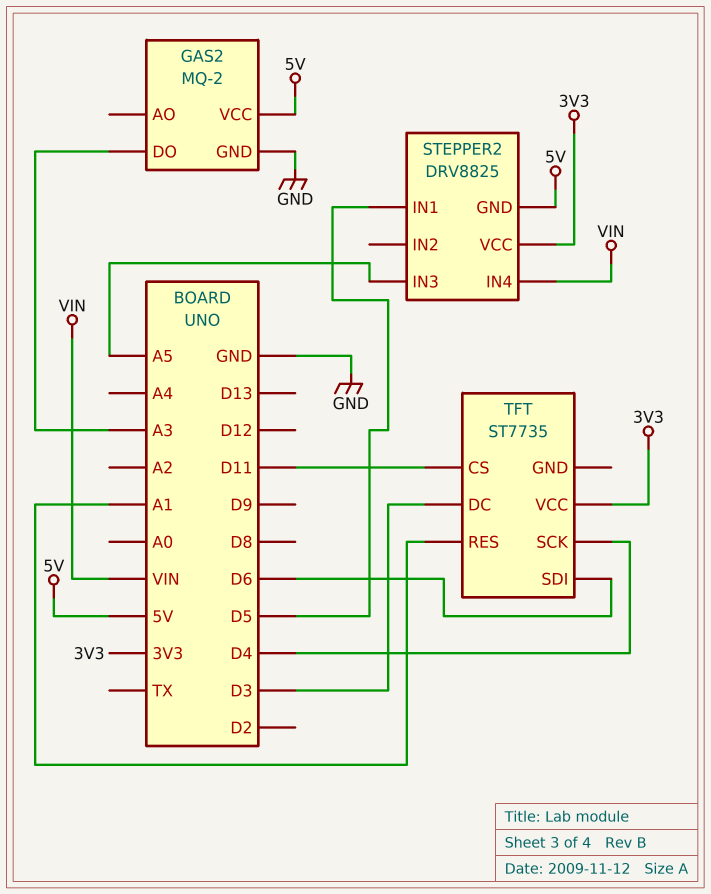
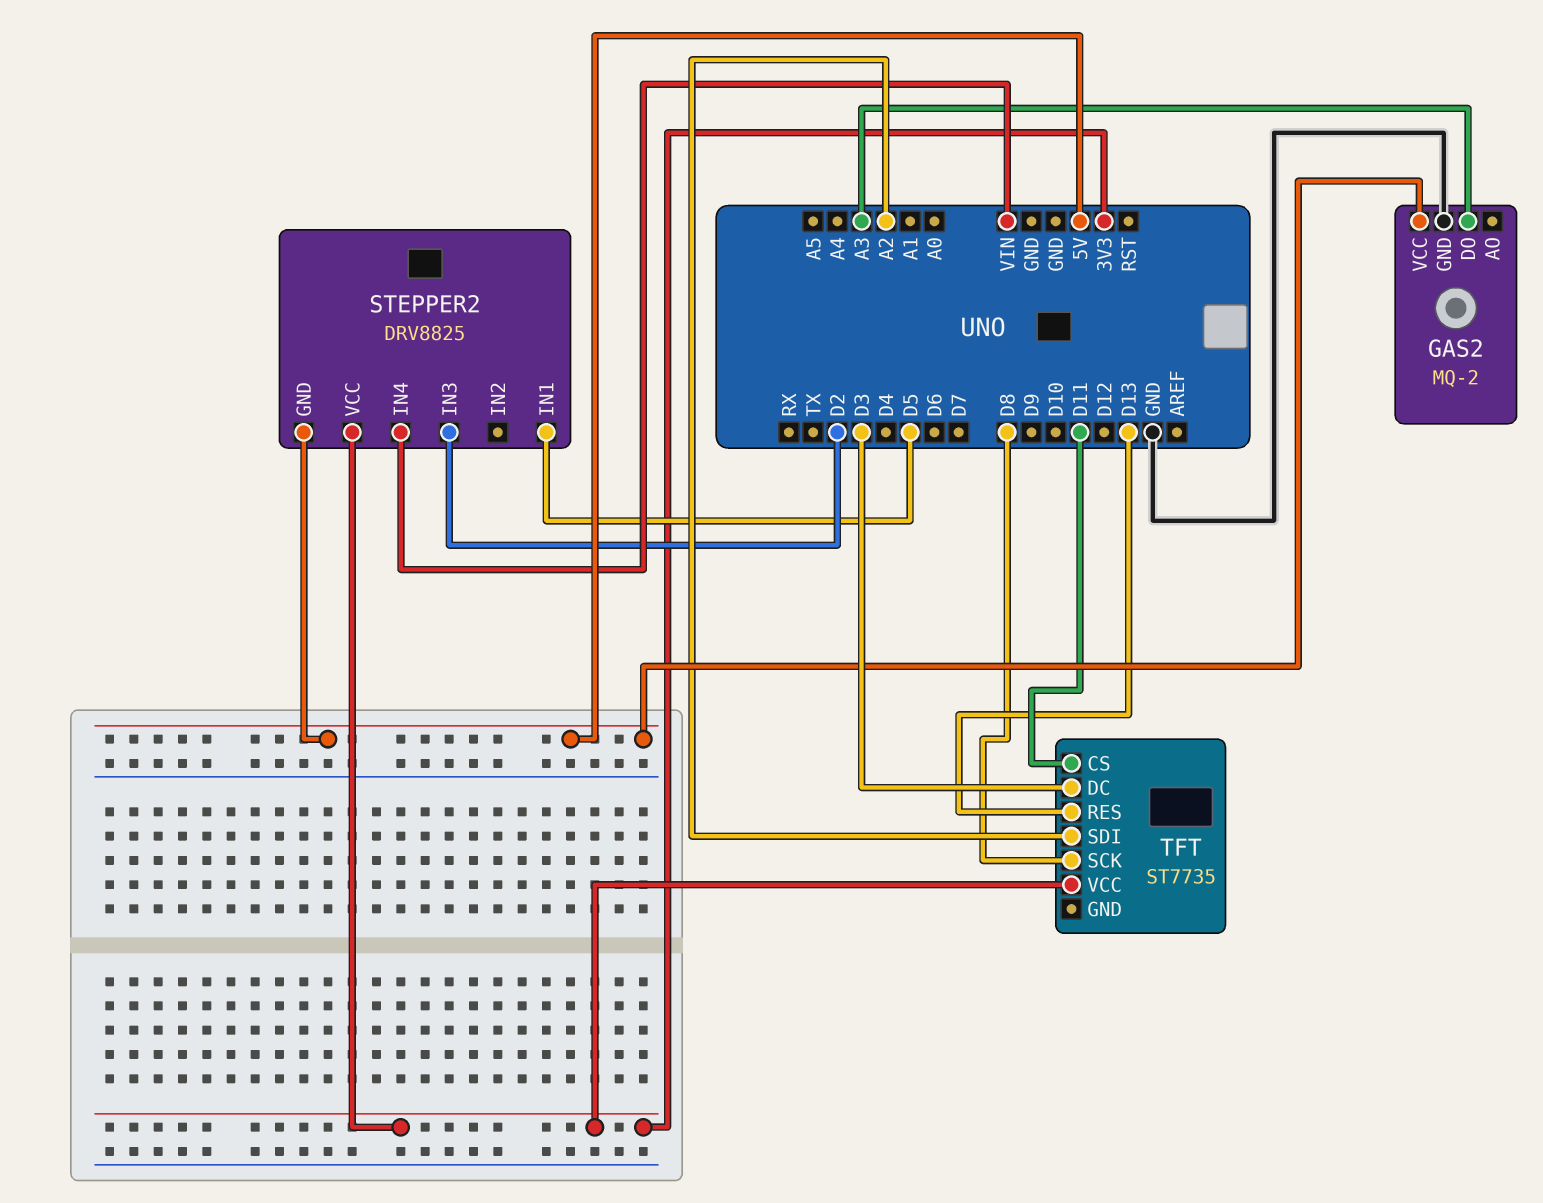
STEPPER2 pin IN3: A5 -> D2
TFT pin RES: A1 -> D13
TFT pin SCK: D4 -> D8
TFT pin SDI: D6 -> A2

